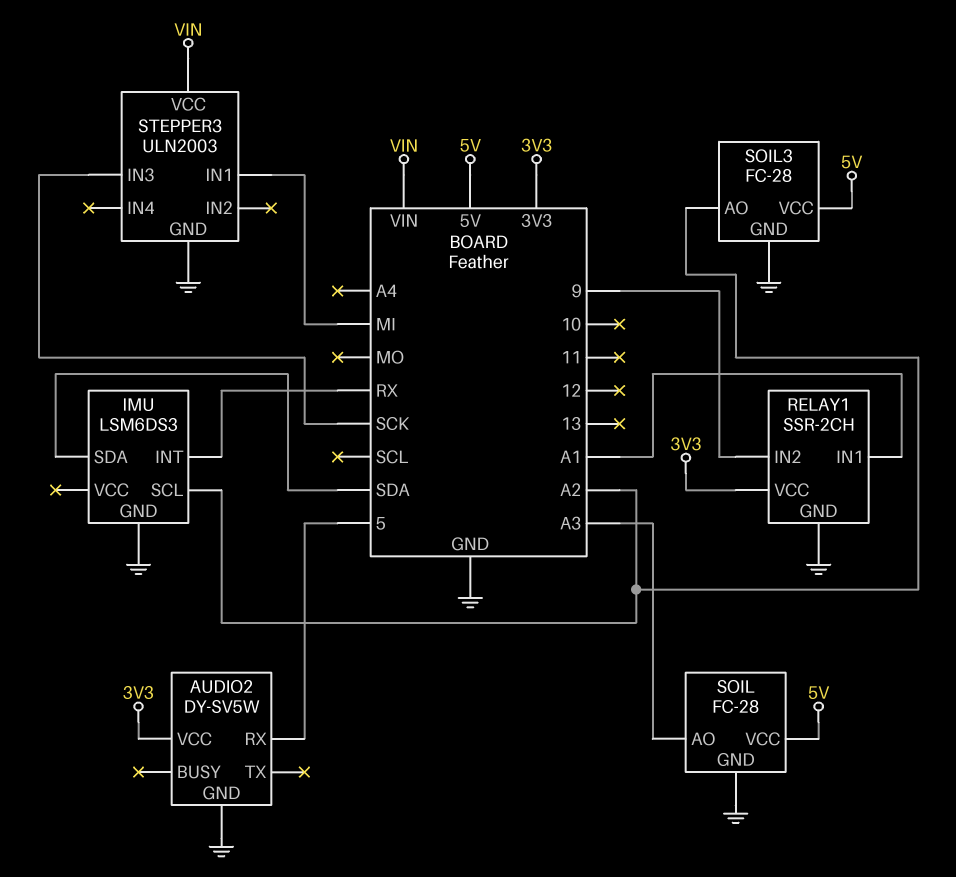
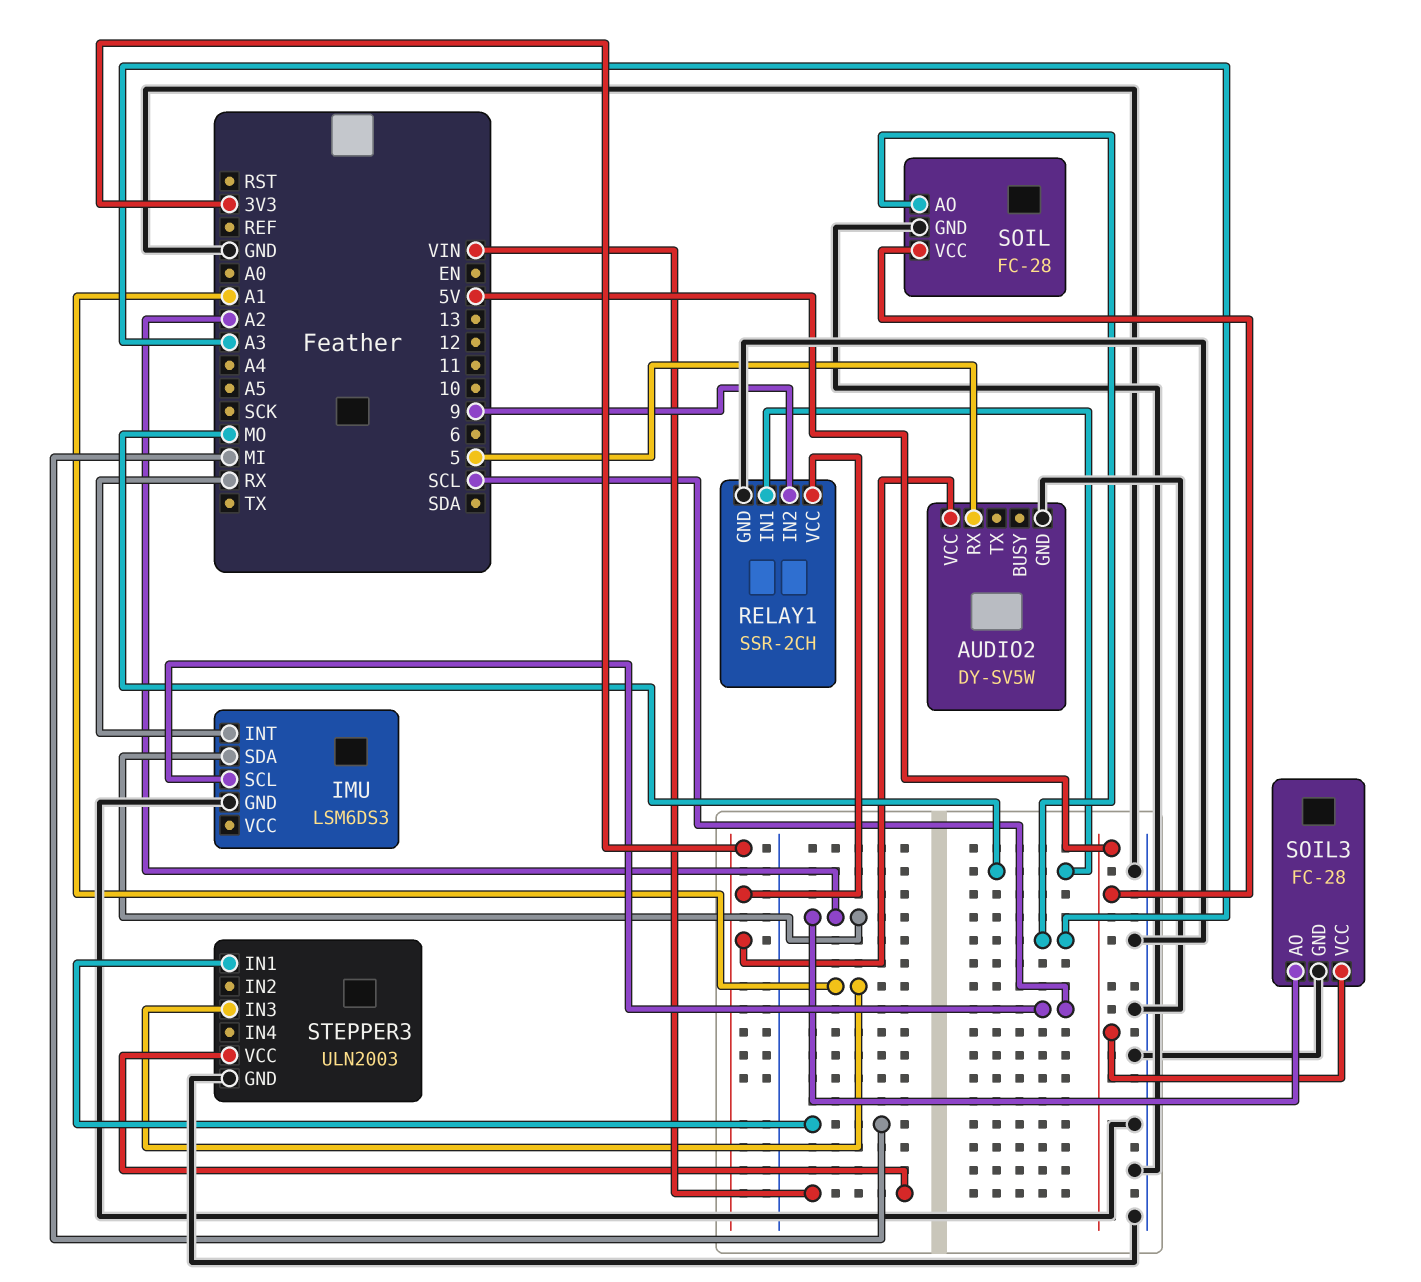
IMU pin SCL: A2 -> SCL
IMU pin SDA: SDA -> A2
RELAY1 pin IN1: A1 -> MO
STEPPER3 pin IN3: SCK -> A1

